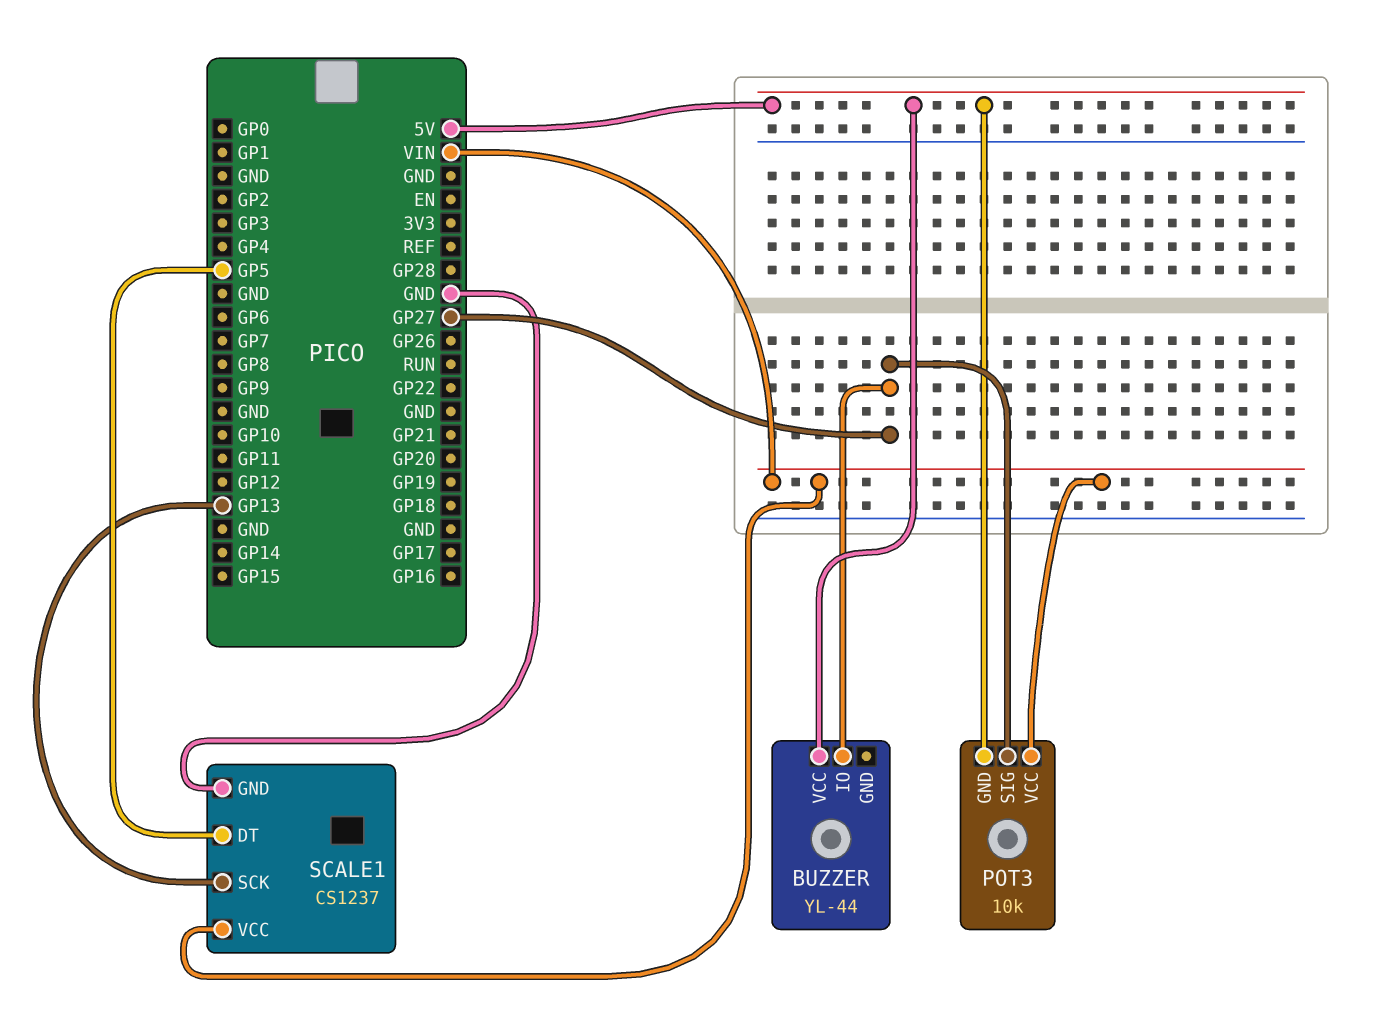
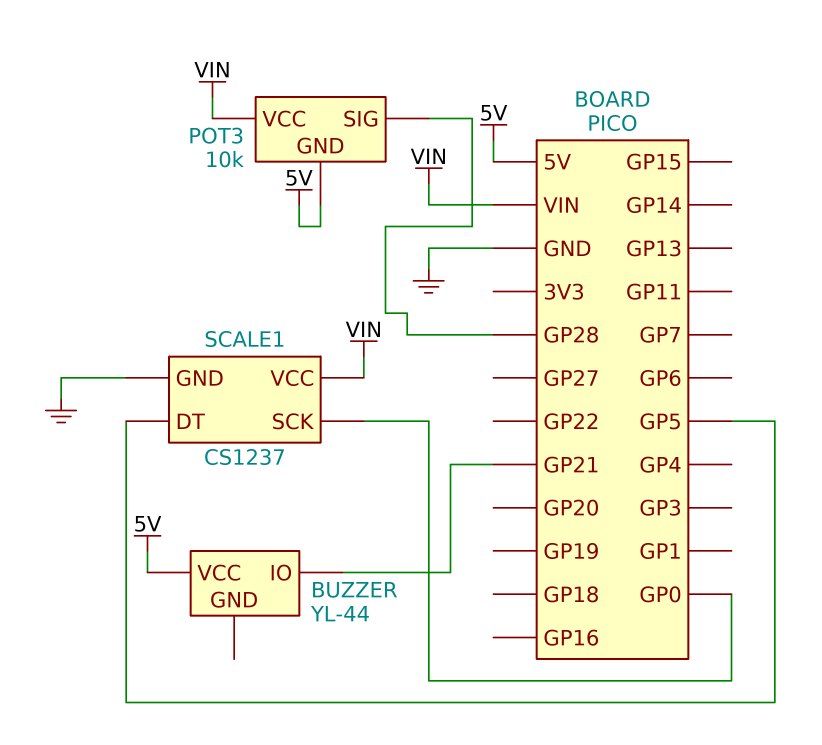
BUZZER pin IO: GP27 -> GP21
POT3 pin SIG: GP27 -> GP28
SCALE1 pin SCK: GP13 -> GP0

